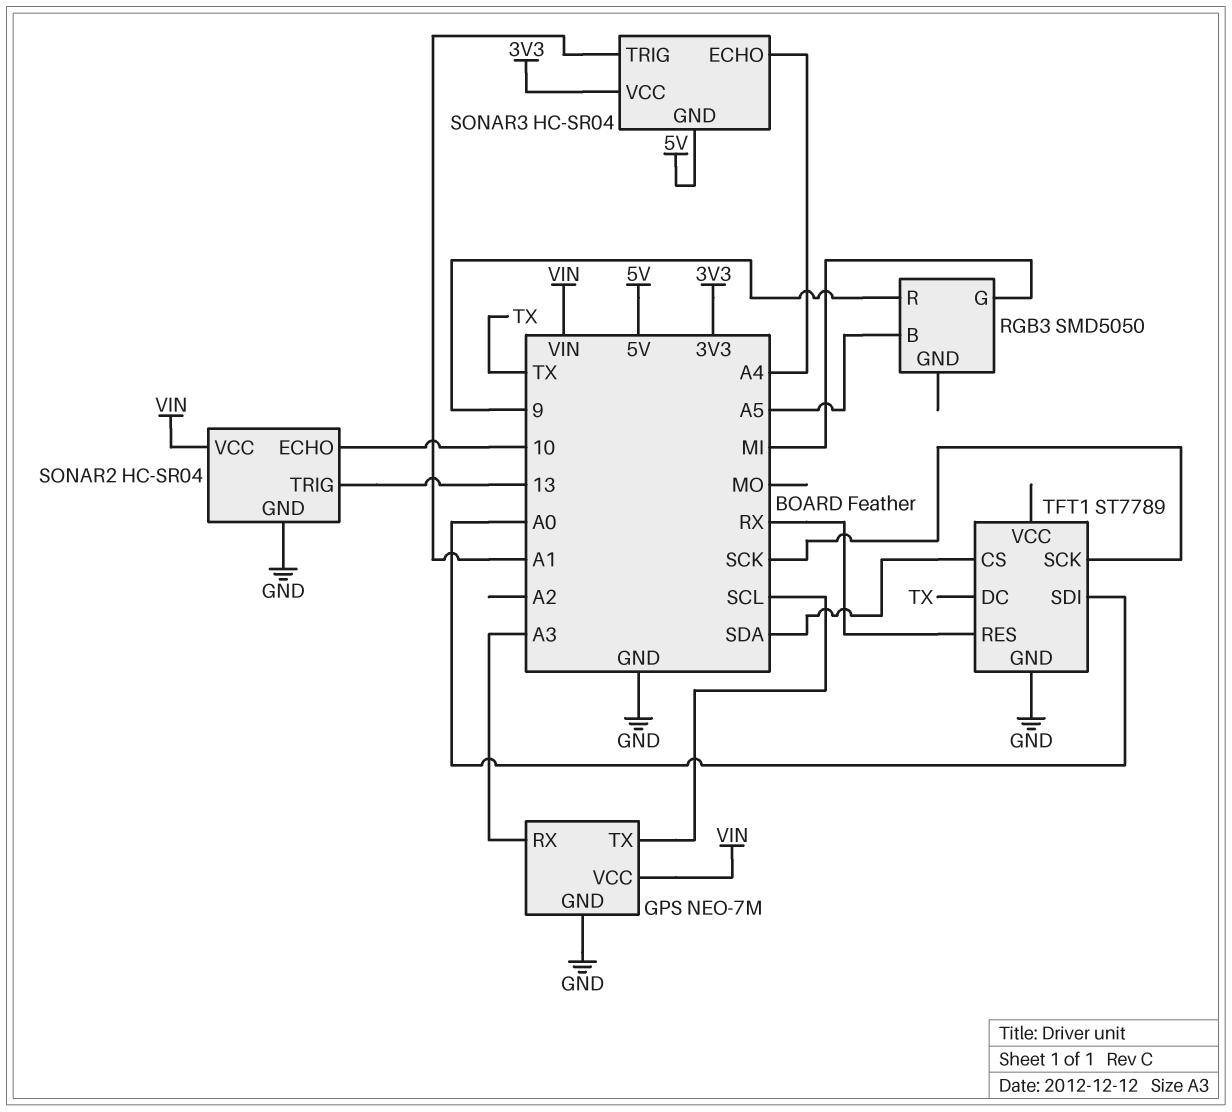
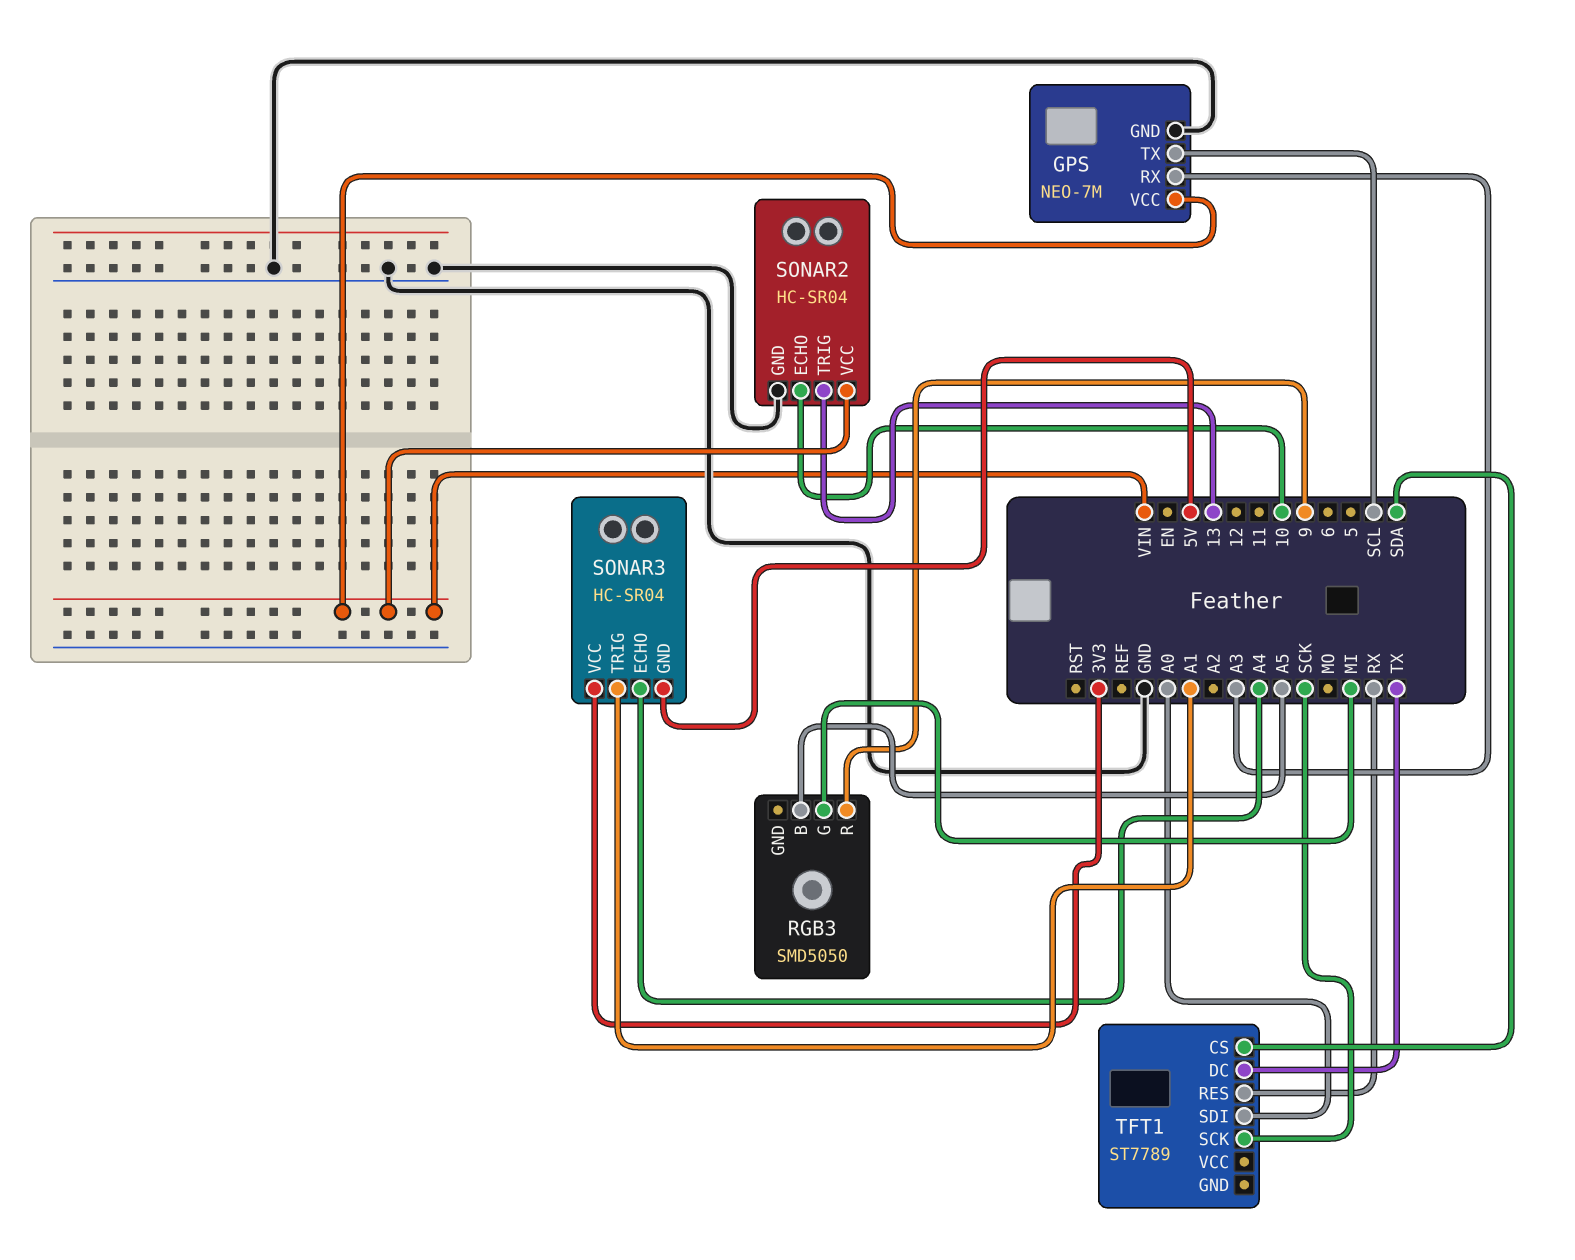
TFT1 pin GND: GND -> none

